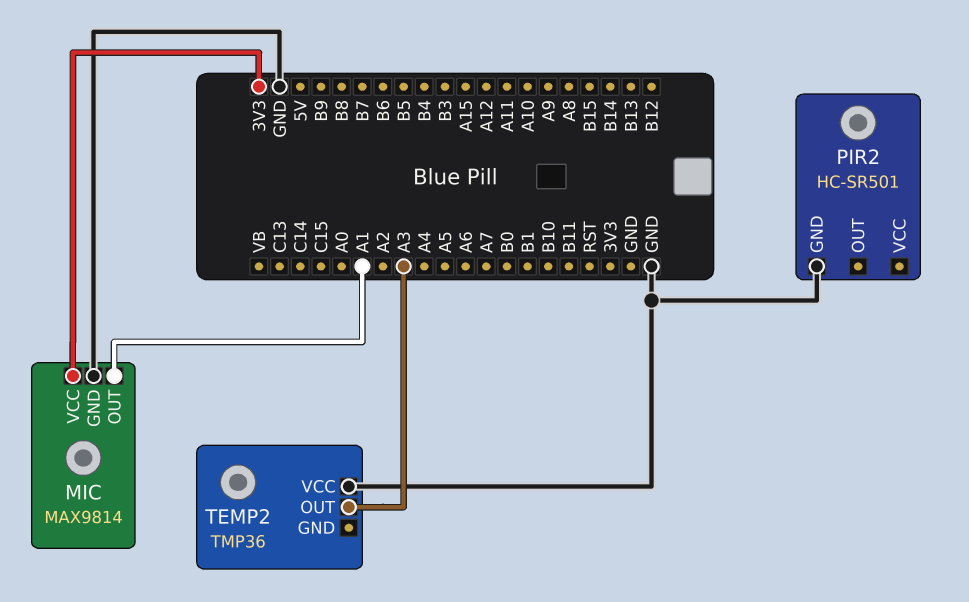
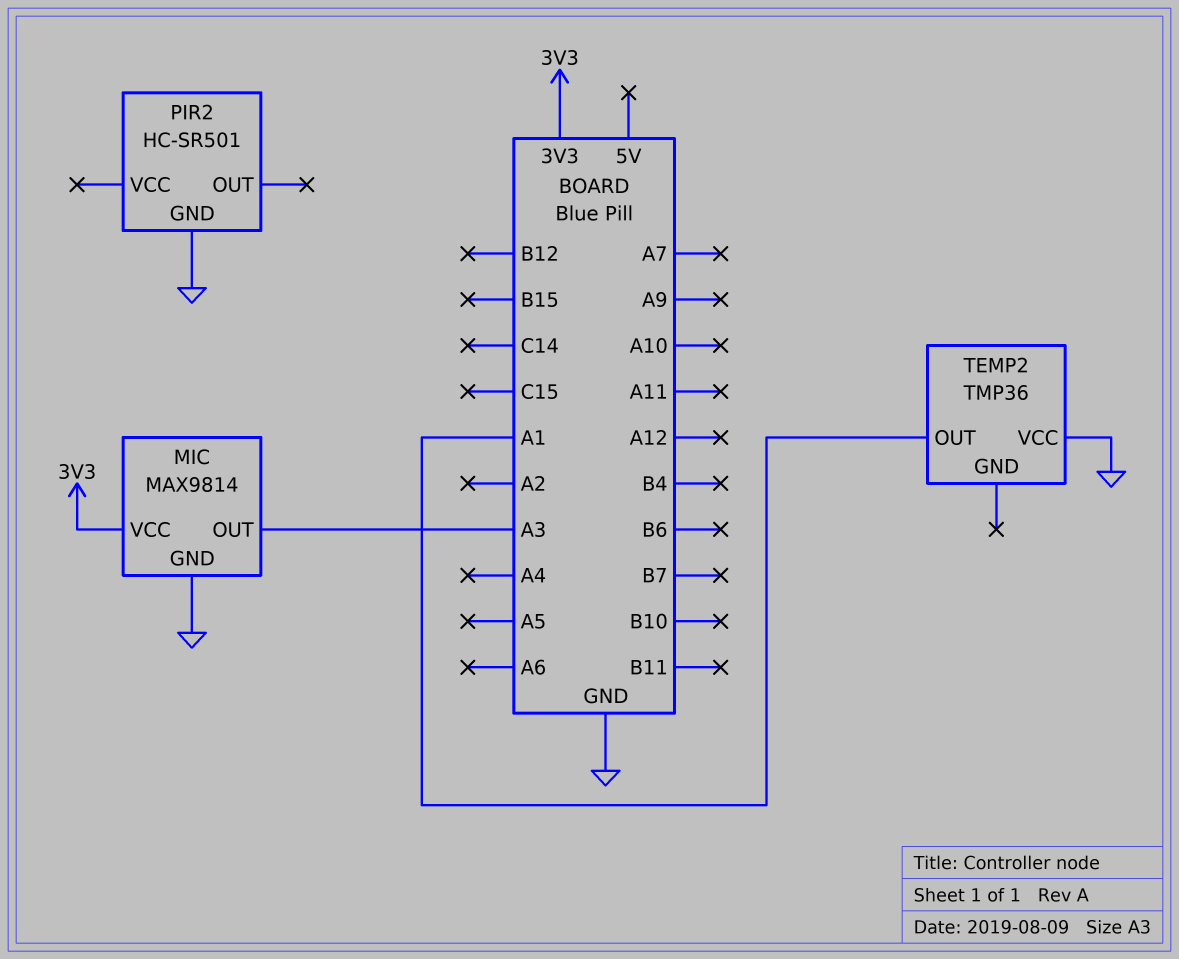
MIC pin OUT: A1 -> A3
TEMP2 pin OUT: A3 -> A1

